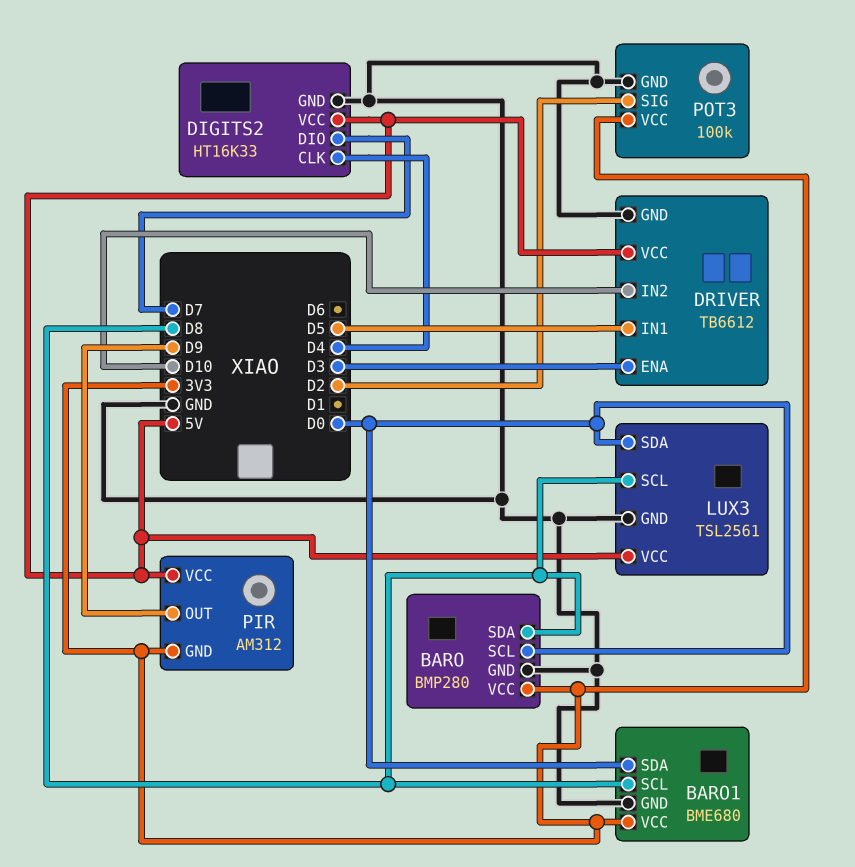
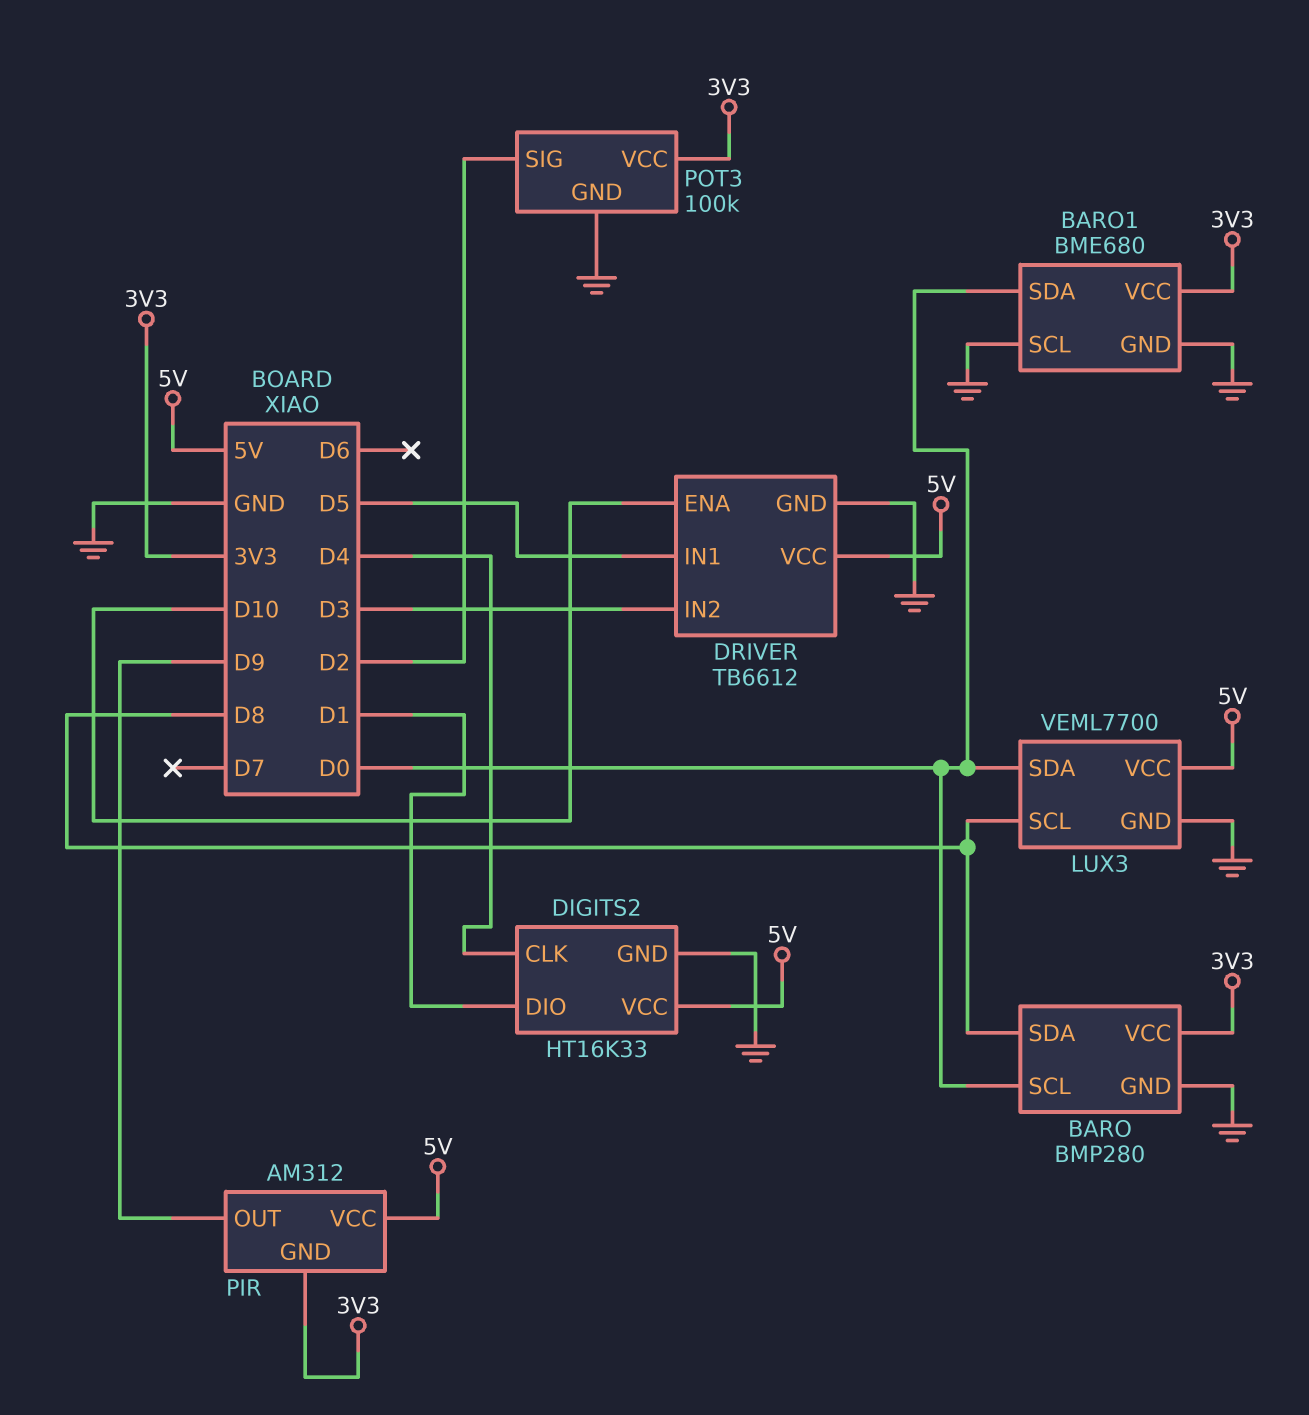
BARO1 pin SCL: D8 -> GND
DIGITS2 pin DIO: D7 -> D1
DRIVER pin ENA: D3 -> D10
DRIVER pin IN2: D10 -> D3
LUX3: TSL2561 -> VEML7700

